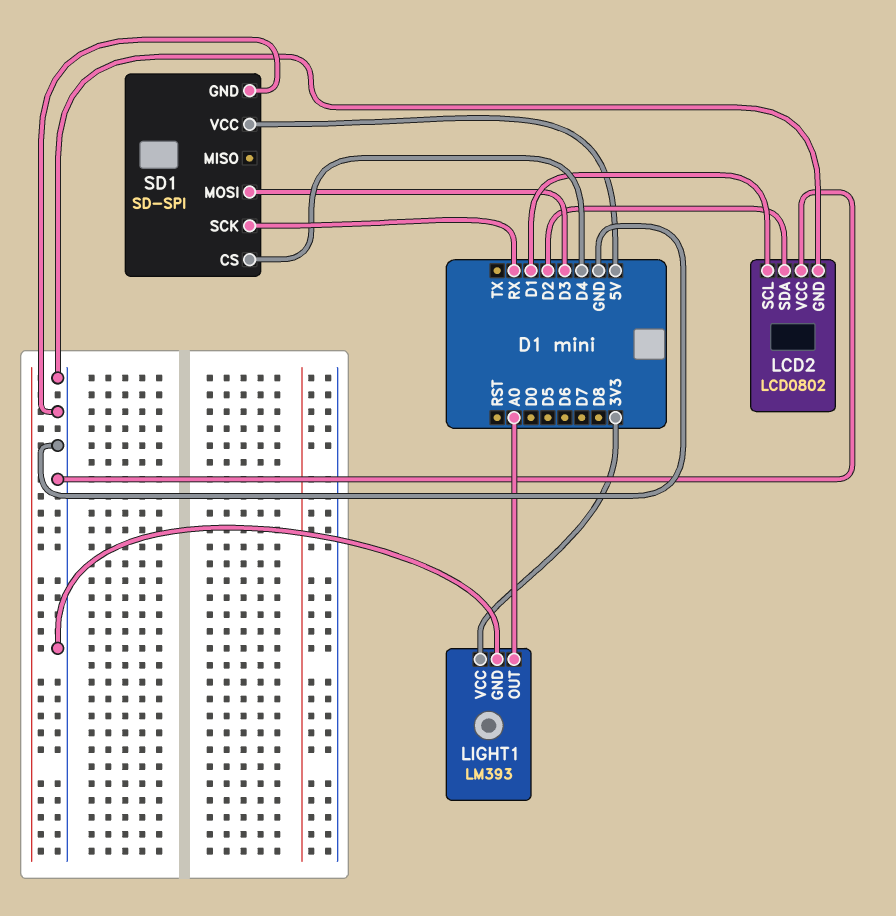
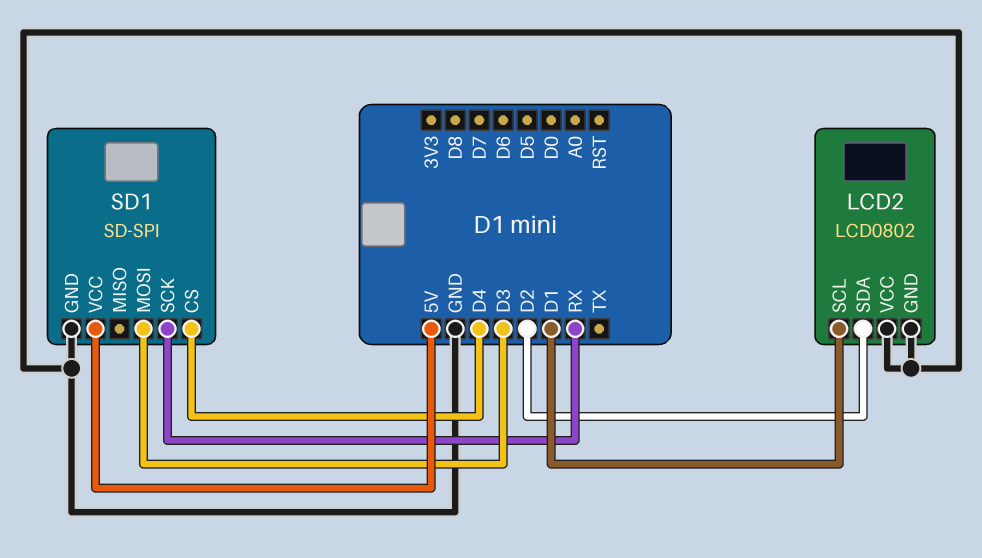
LIGHT1: LM393 -> none
LIGHT1 pin GND: GND -> none
LIGHT1 pin OUT: A0 -> none
LIGHT1 pin VCC: 3V3 -> none

